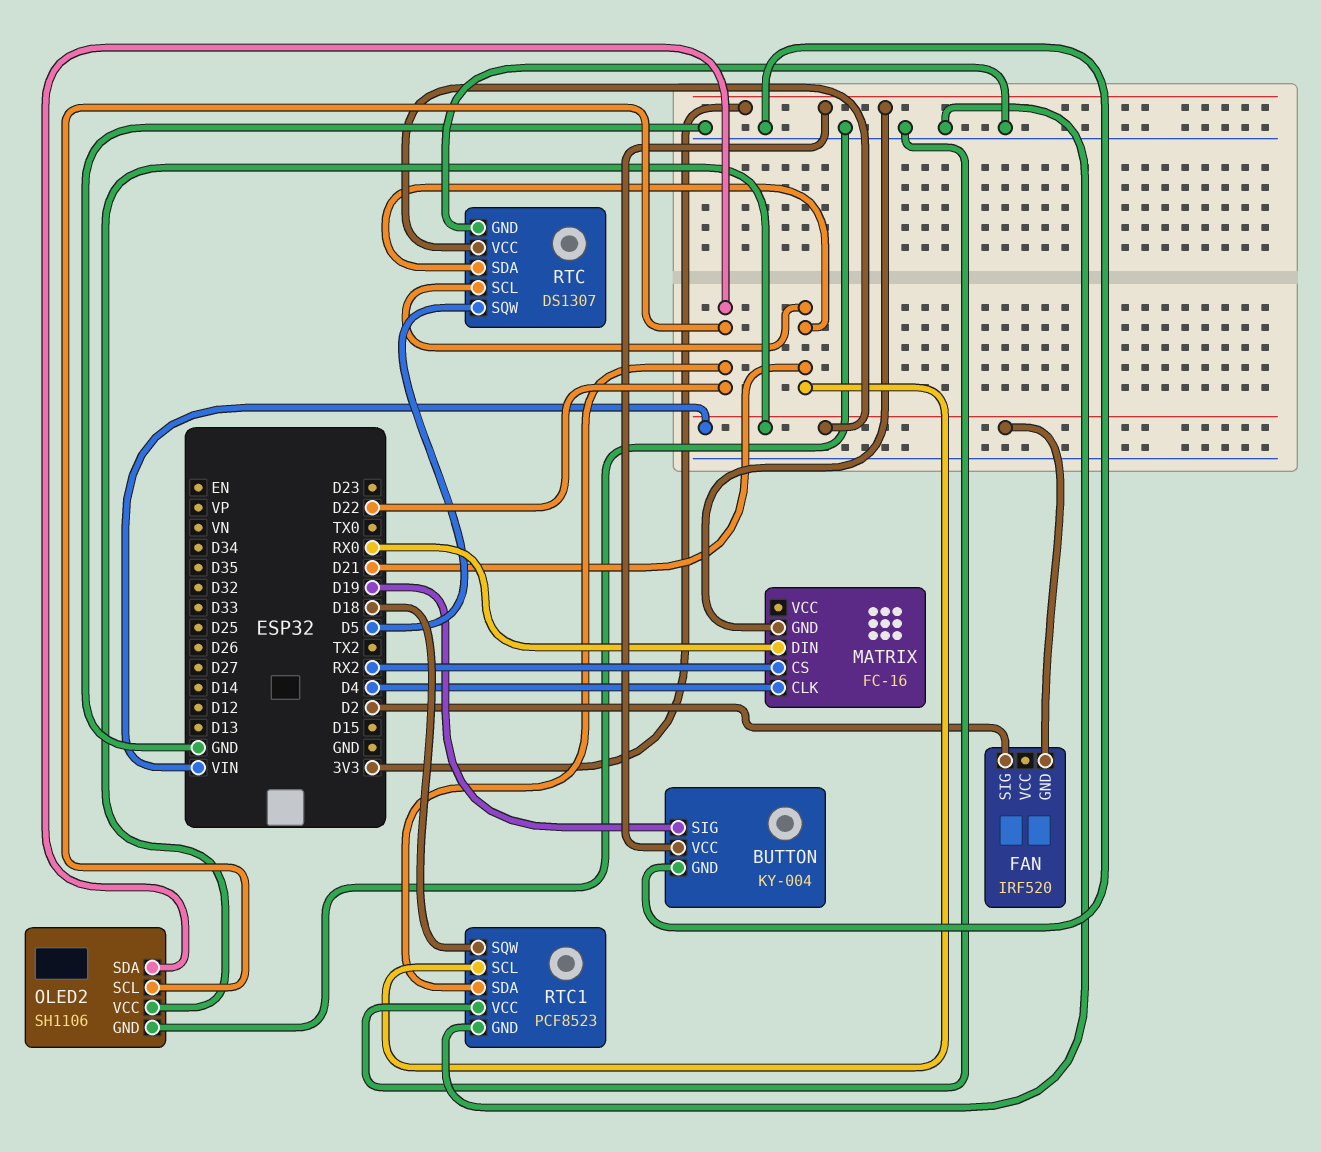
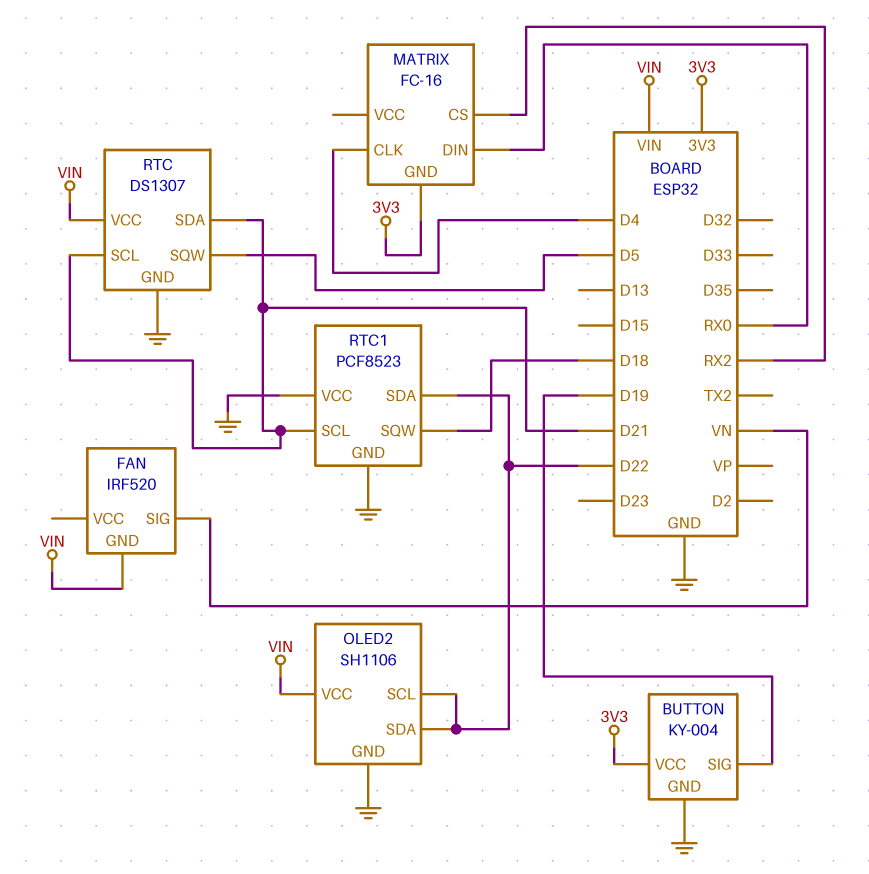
FAN pin SIG: D2 -> VN

